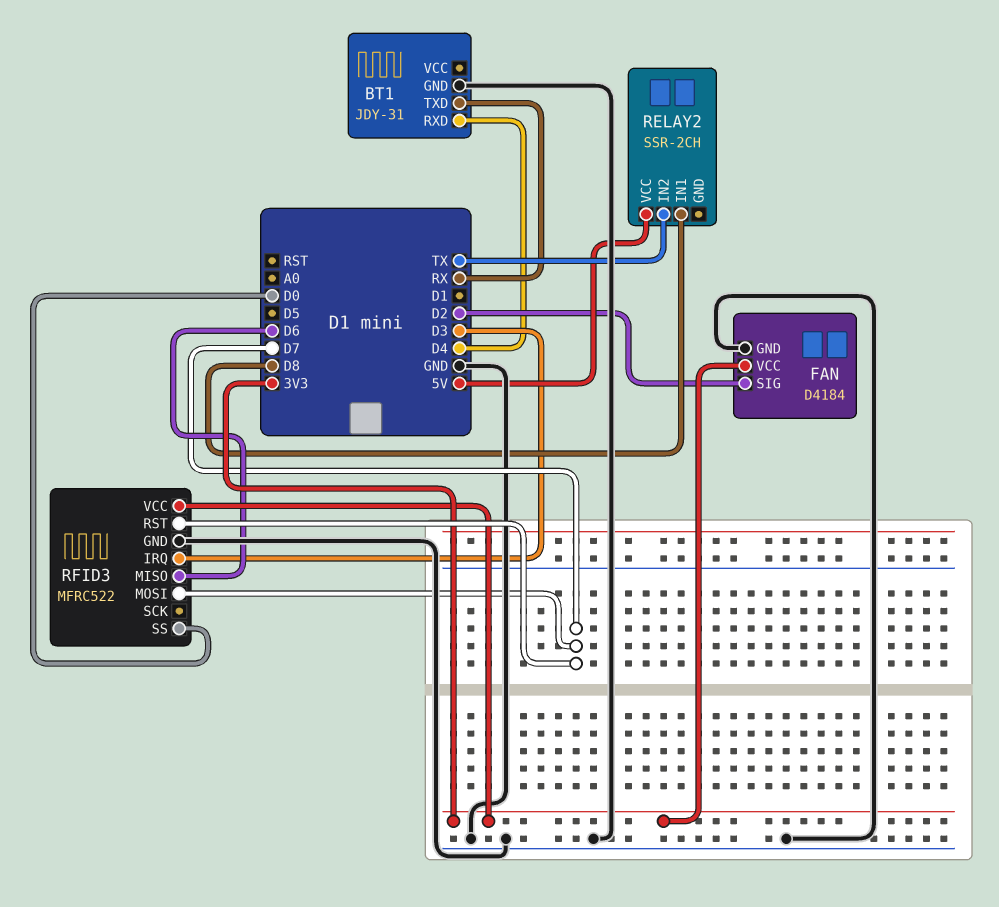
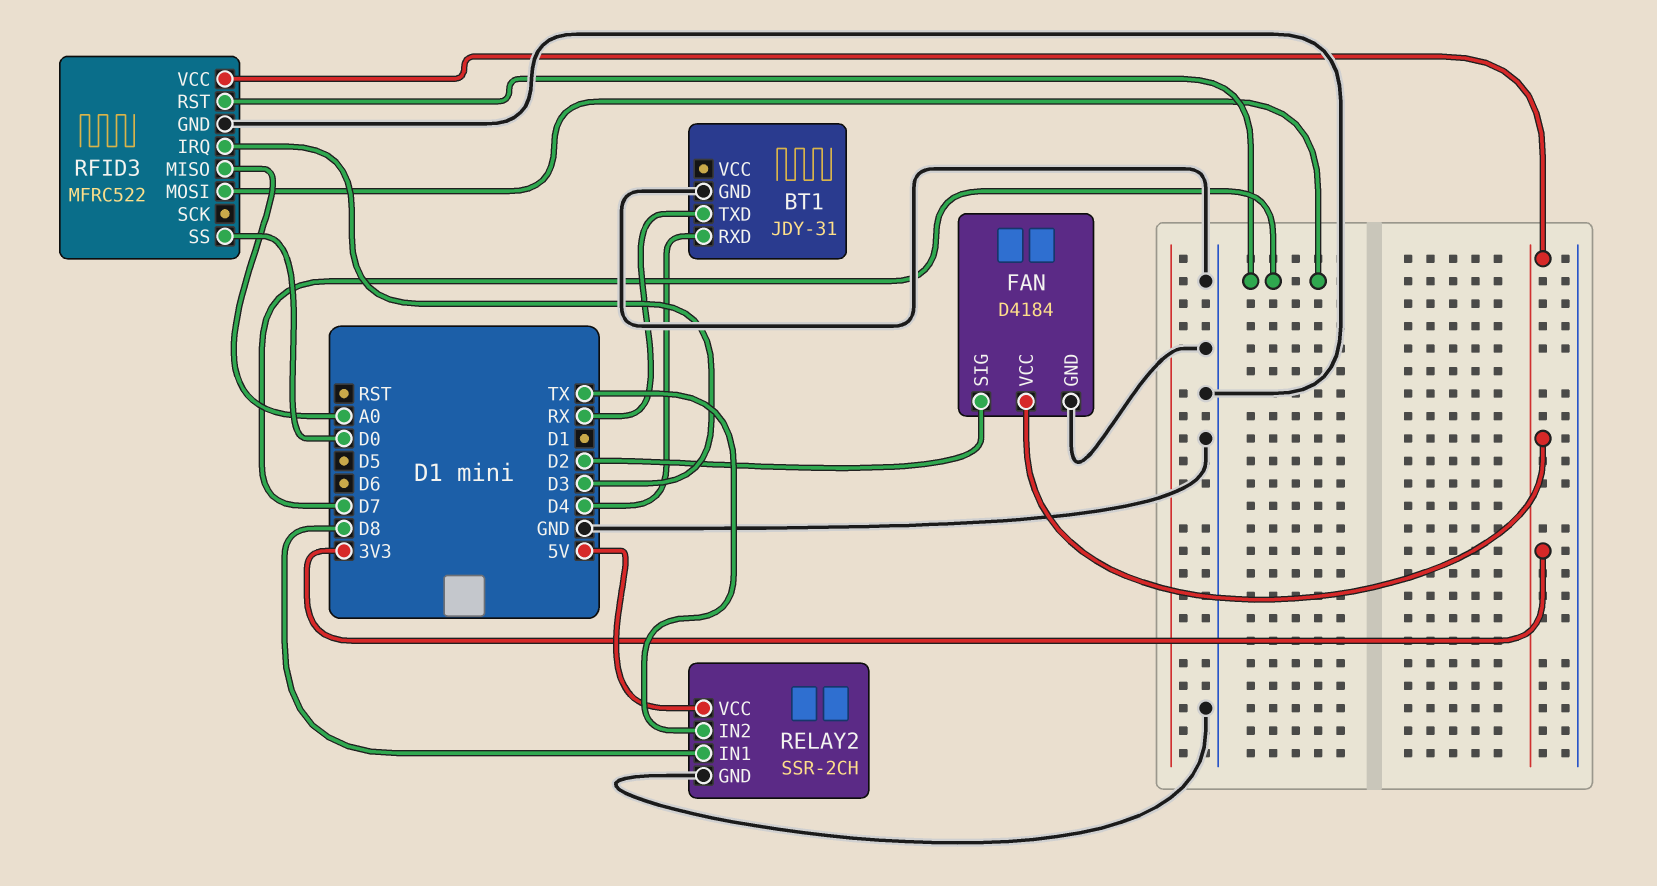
RELAY2 pin GND: none -> GND
RFID3 pin MISO: D6 -> A0

